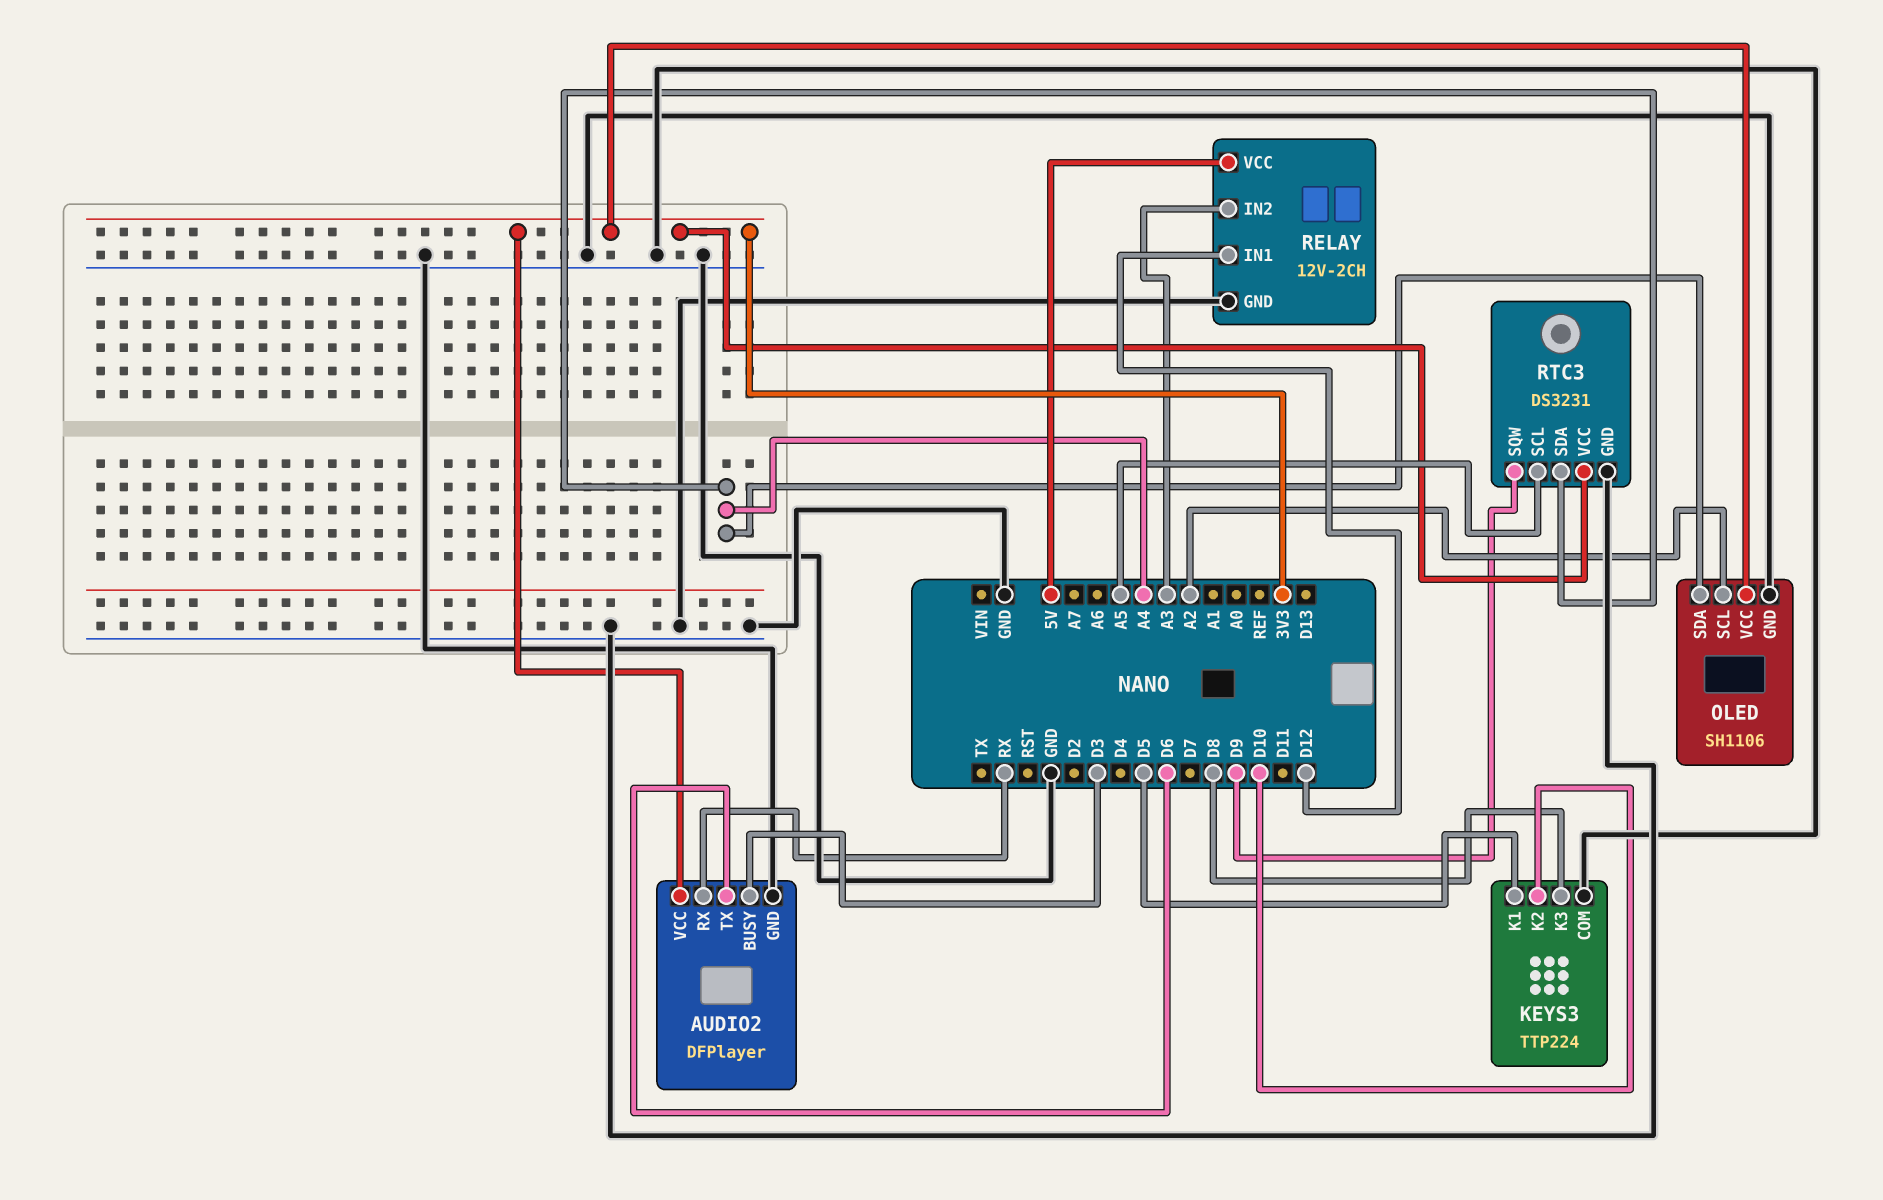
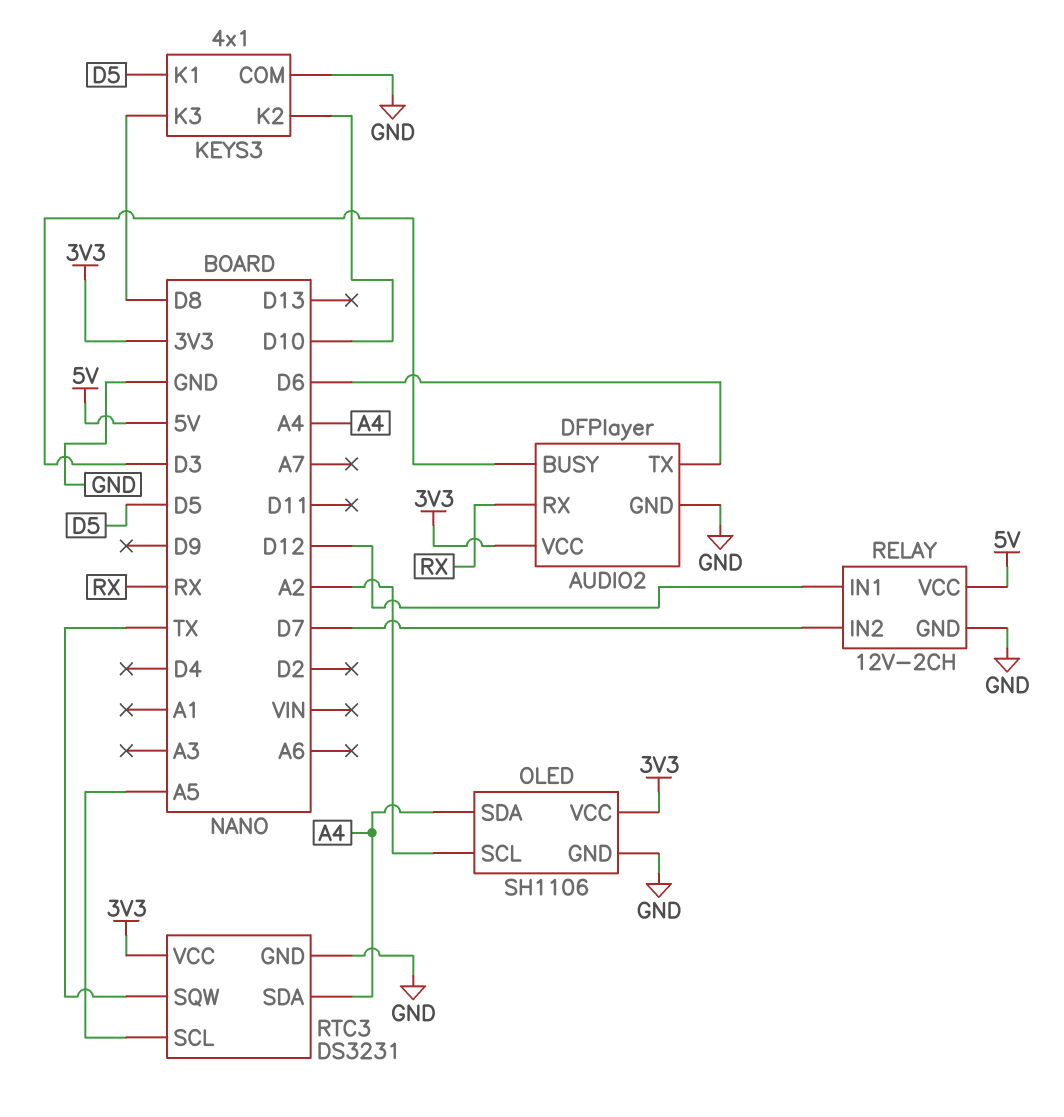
KEYS3: TTP224 -> 4x1
RELAY pin IN2: A3 -> D7
RTC3 pin SQW: D9 -> TX

